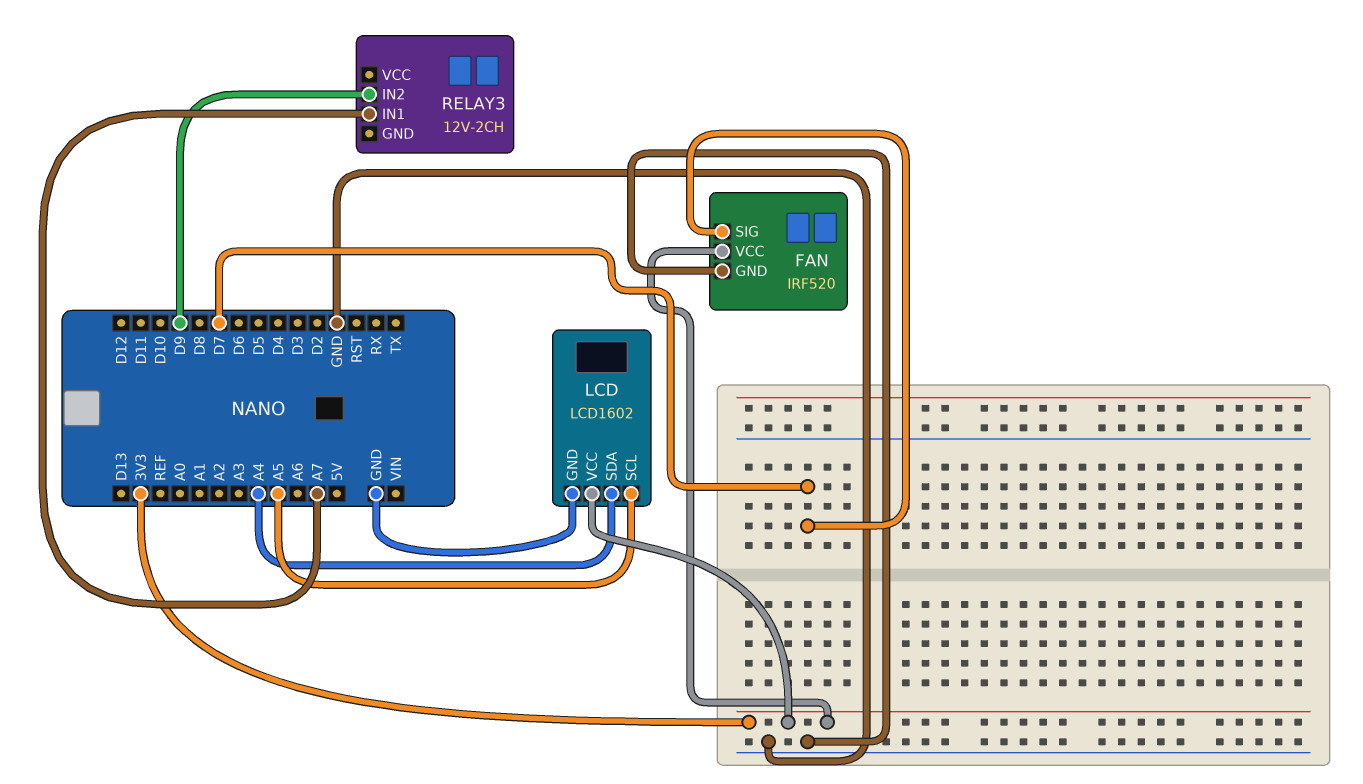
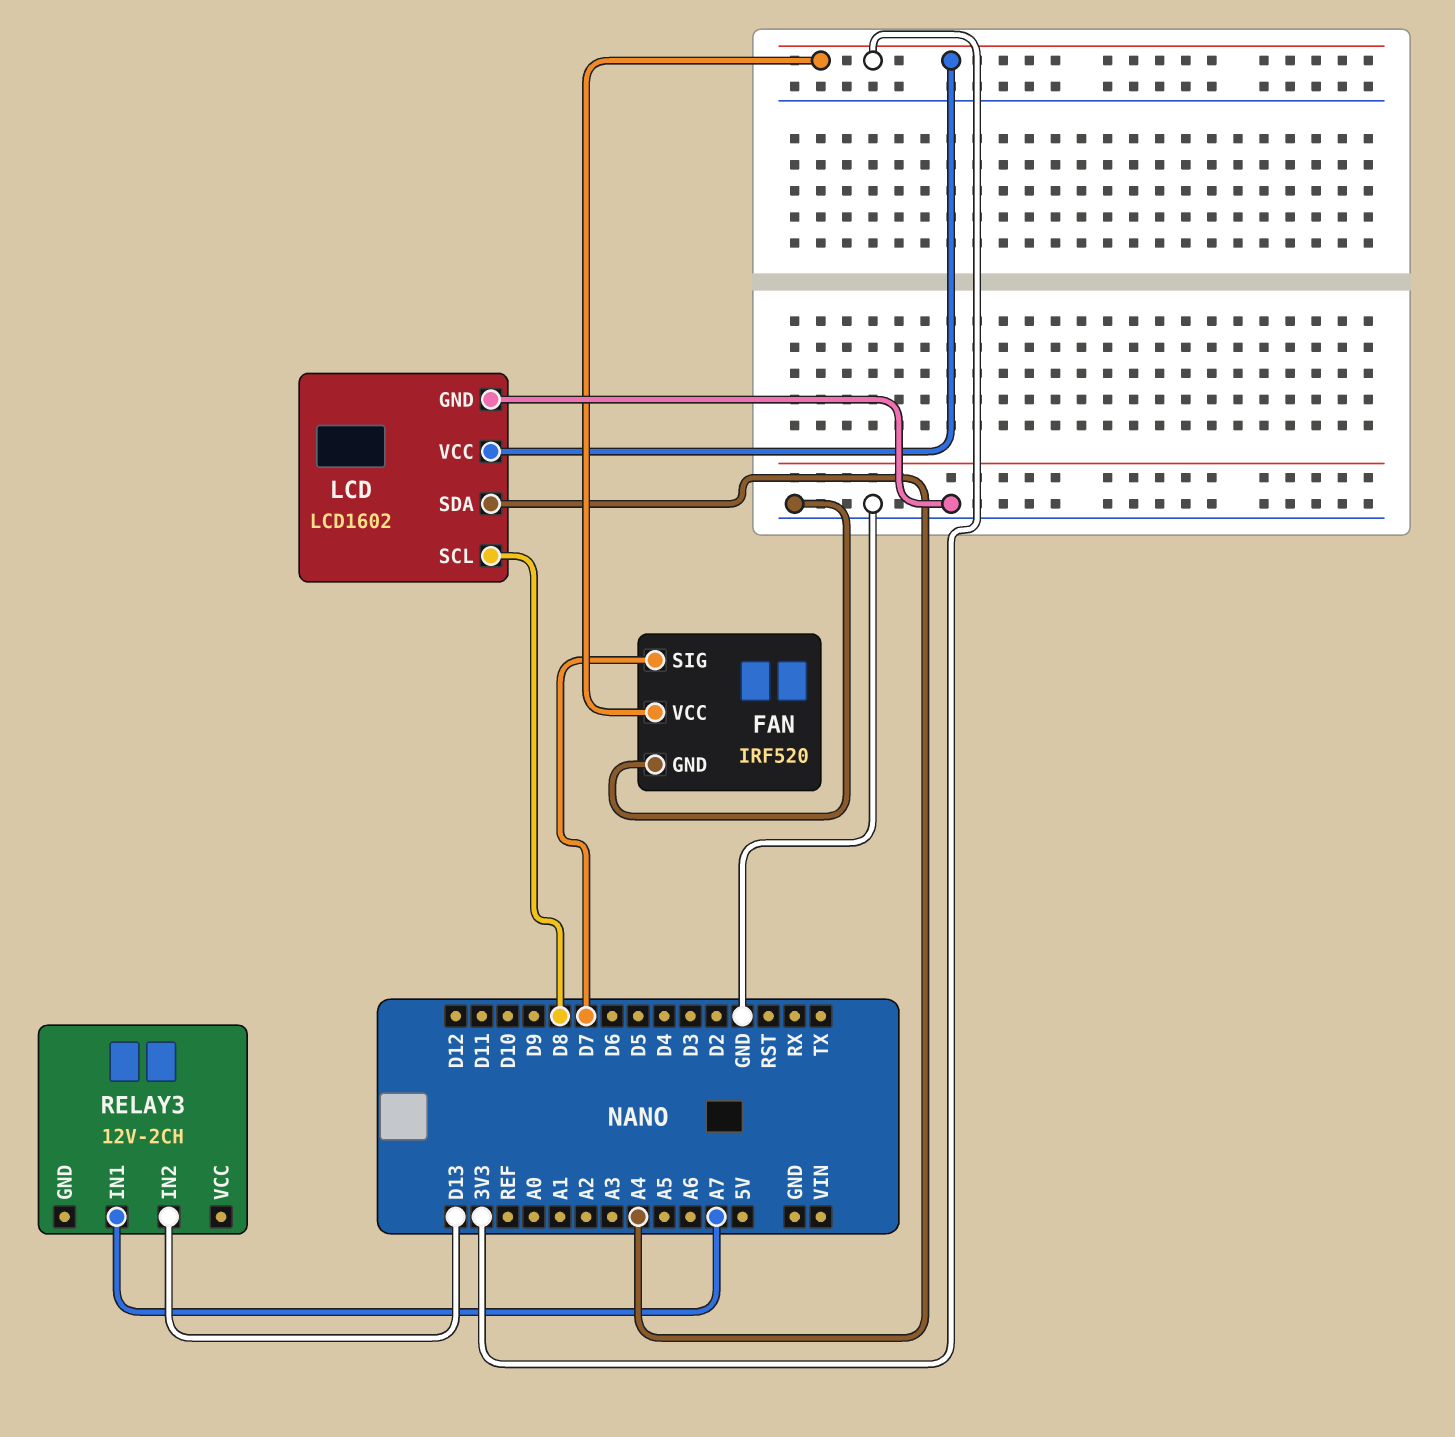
LCD pin SCL: A5 -> D8
RELAY3 pin IN2: D9 -> D13

